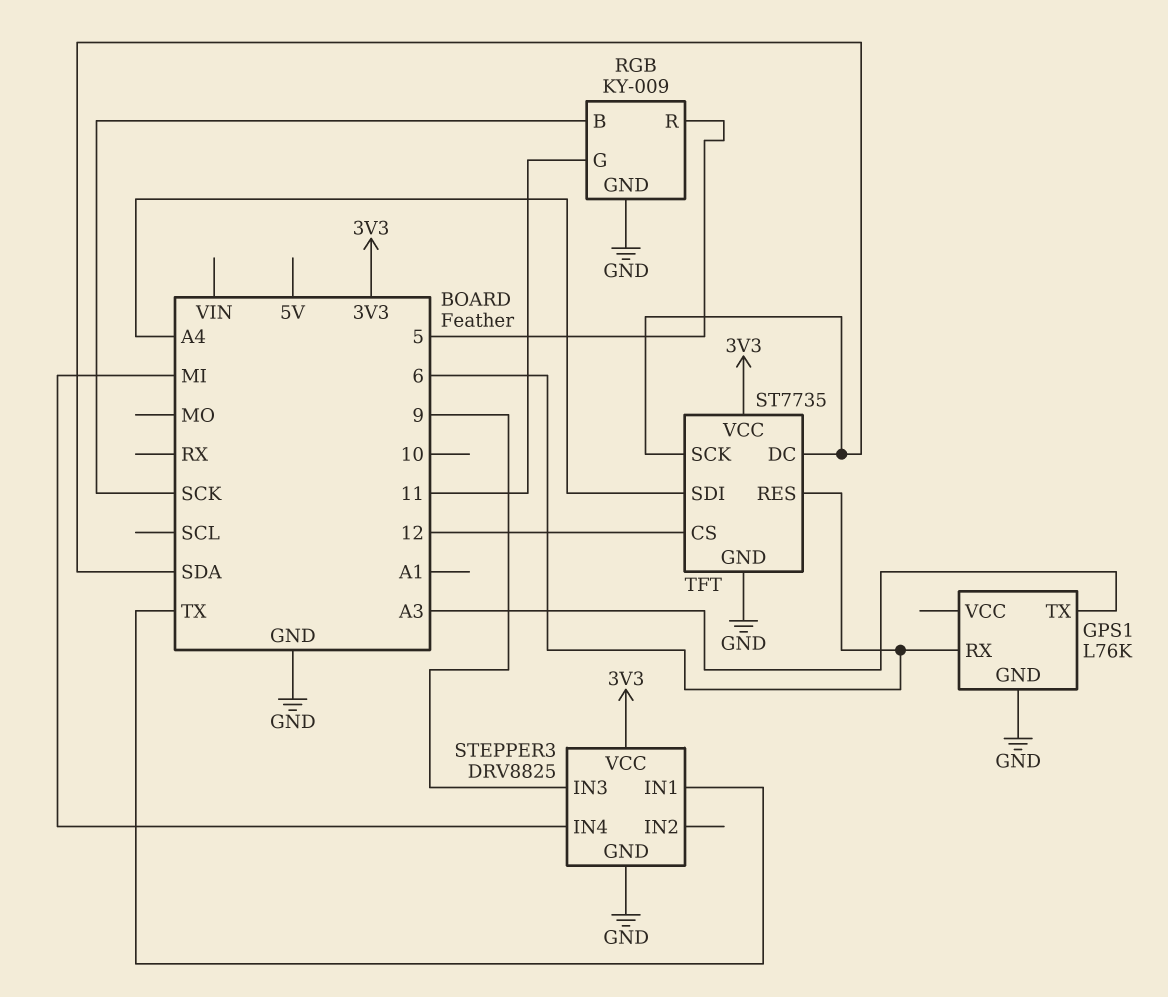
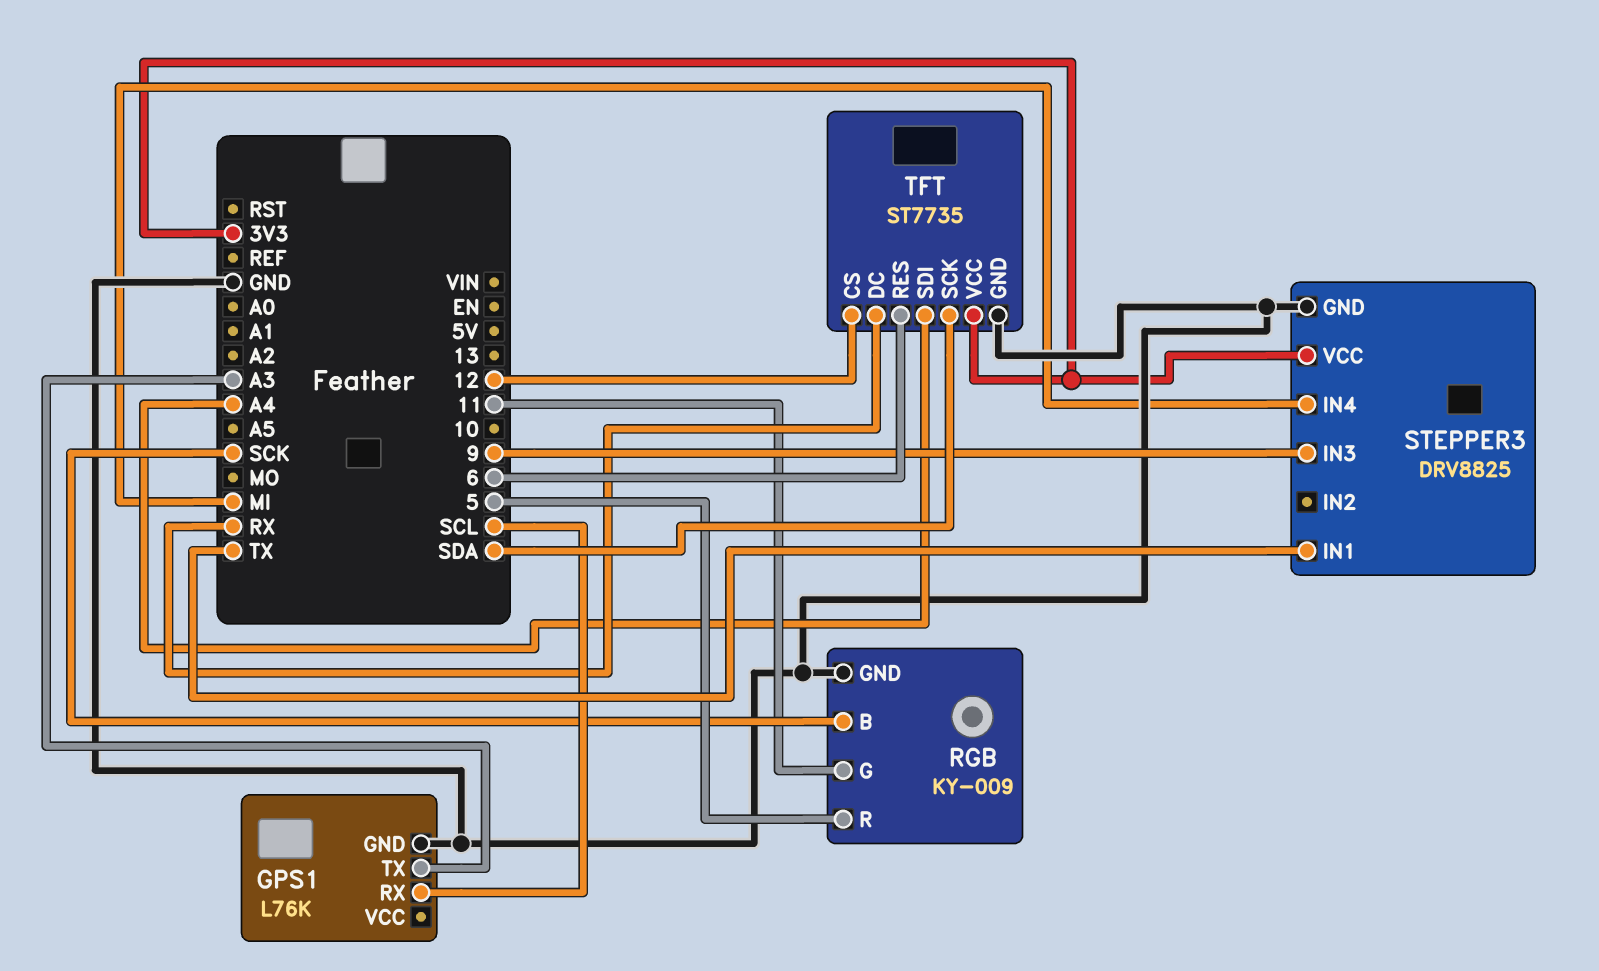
GPS1 pin RX: 6 -> SCL
TFT pin DC: SDA -> RX

